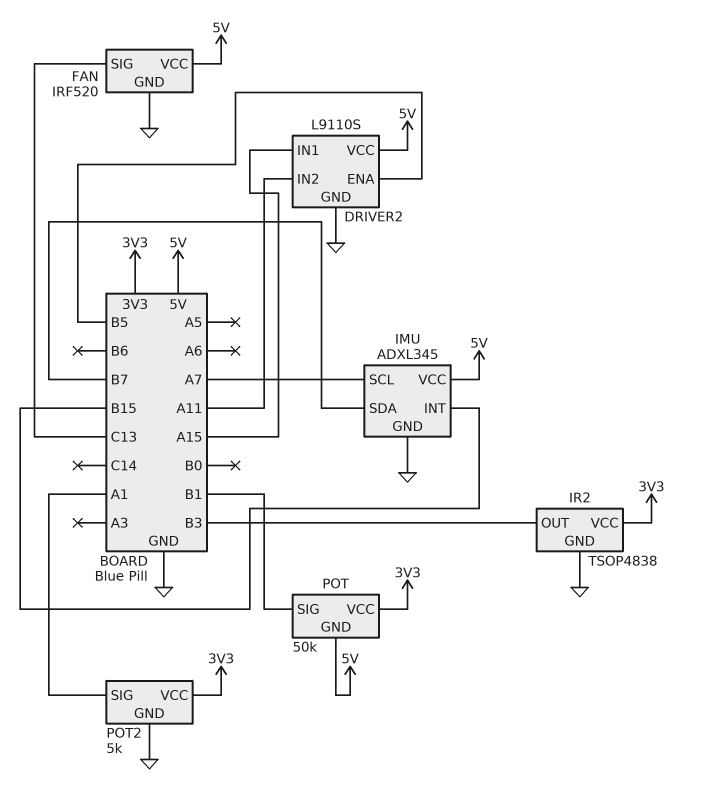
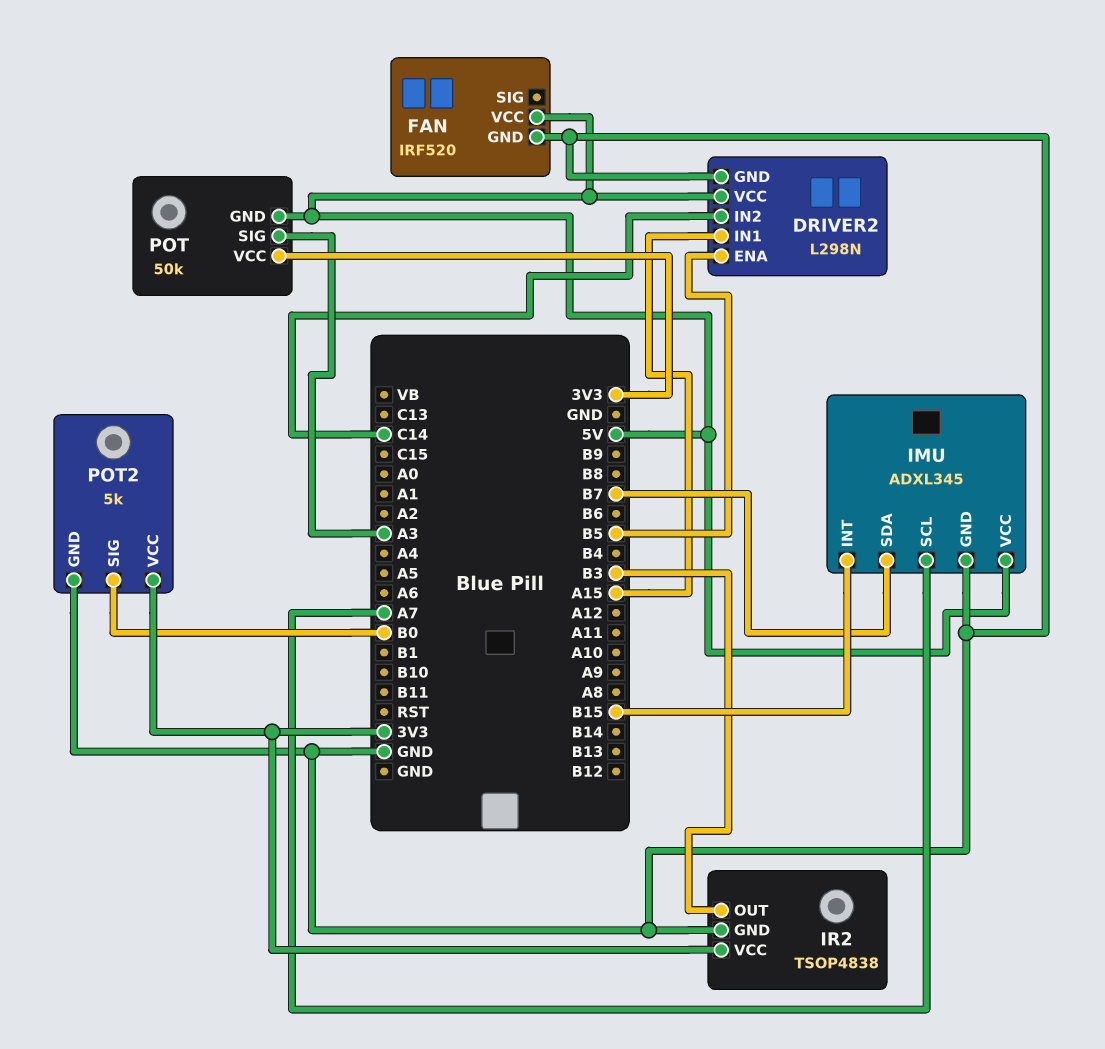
DRIVER2: L9110S -> L298N
DRIVER2 pin IN2: A11 -> C14
FAN pin SIG: C13 -> none
POT pin SIG: B1 -> A3
POT2 pin SIG: A1 -> B0

